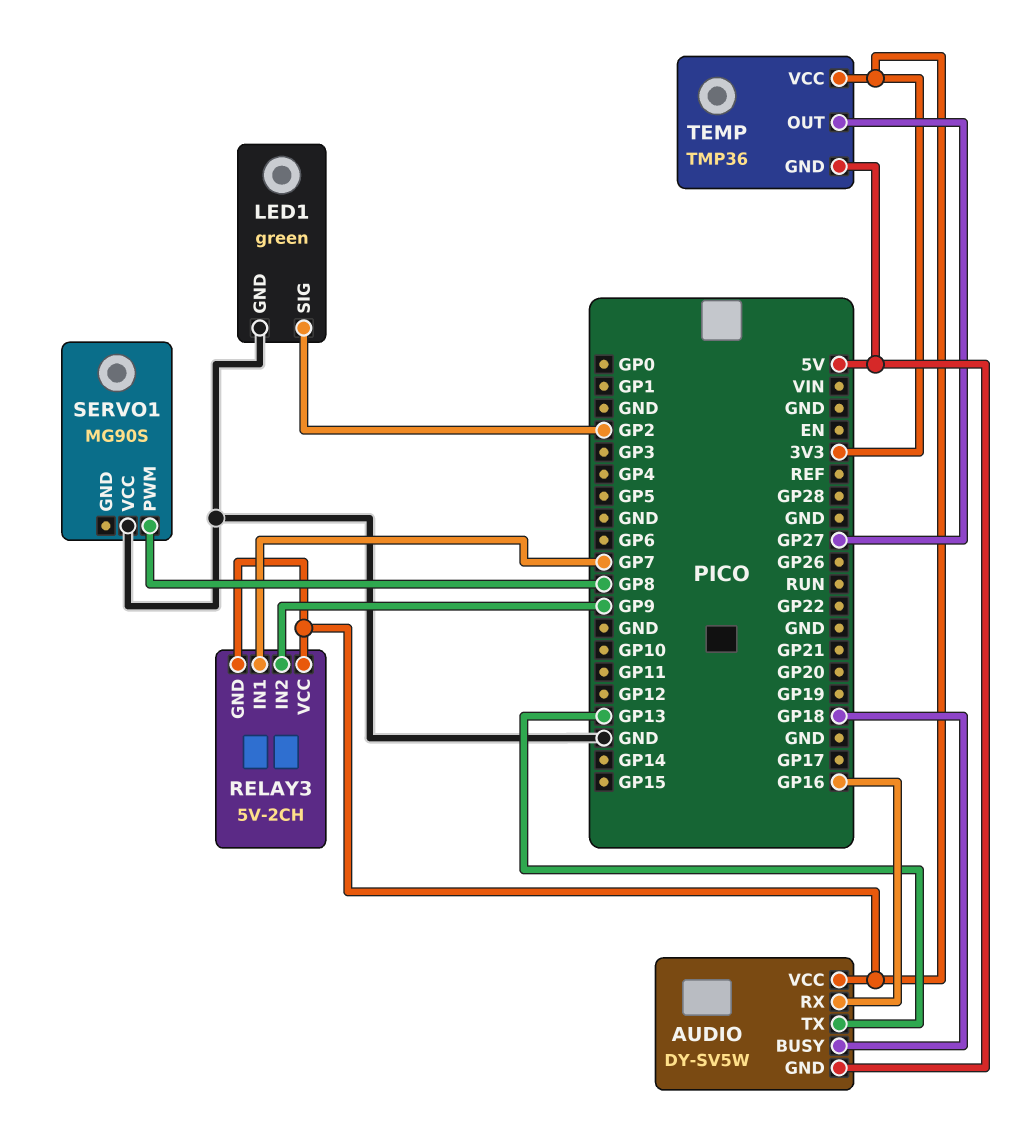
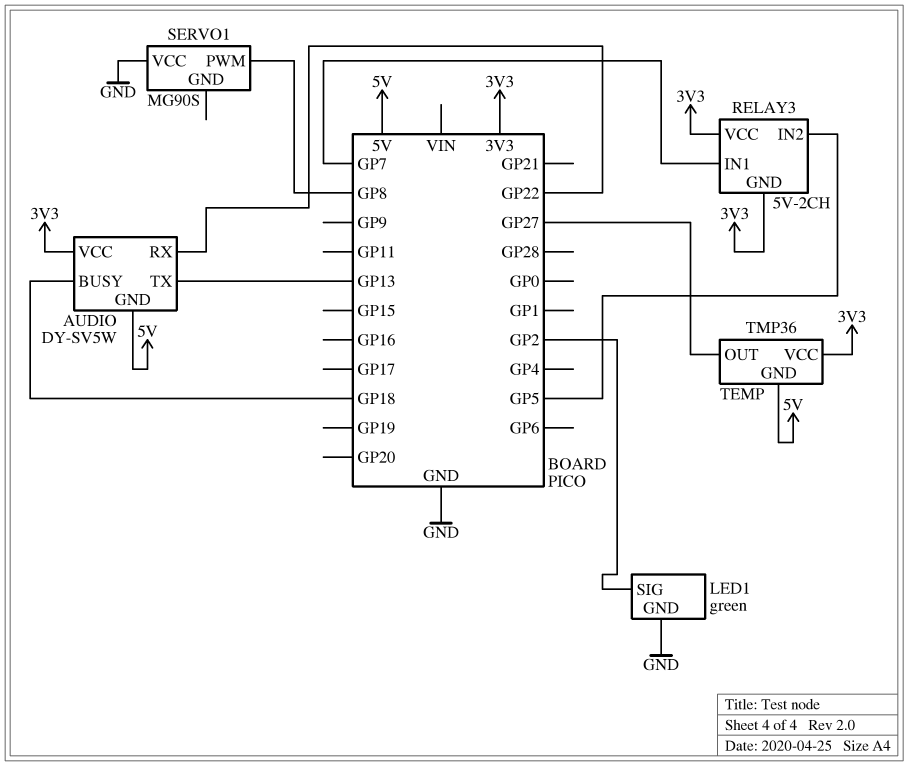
AUDIO pin RX: GP16 -> GP22
RELAY3 pin IN2: GP9 -> GP5

